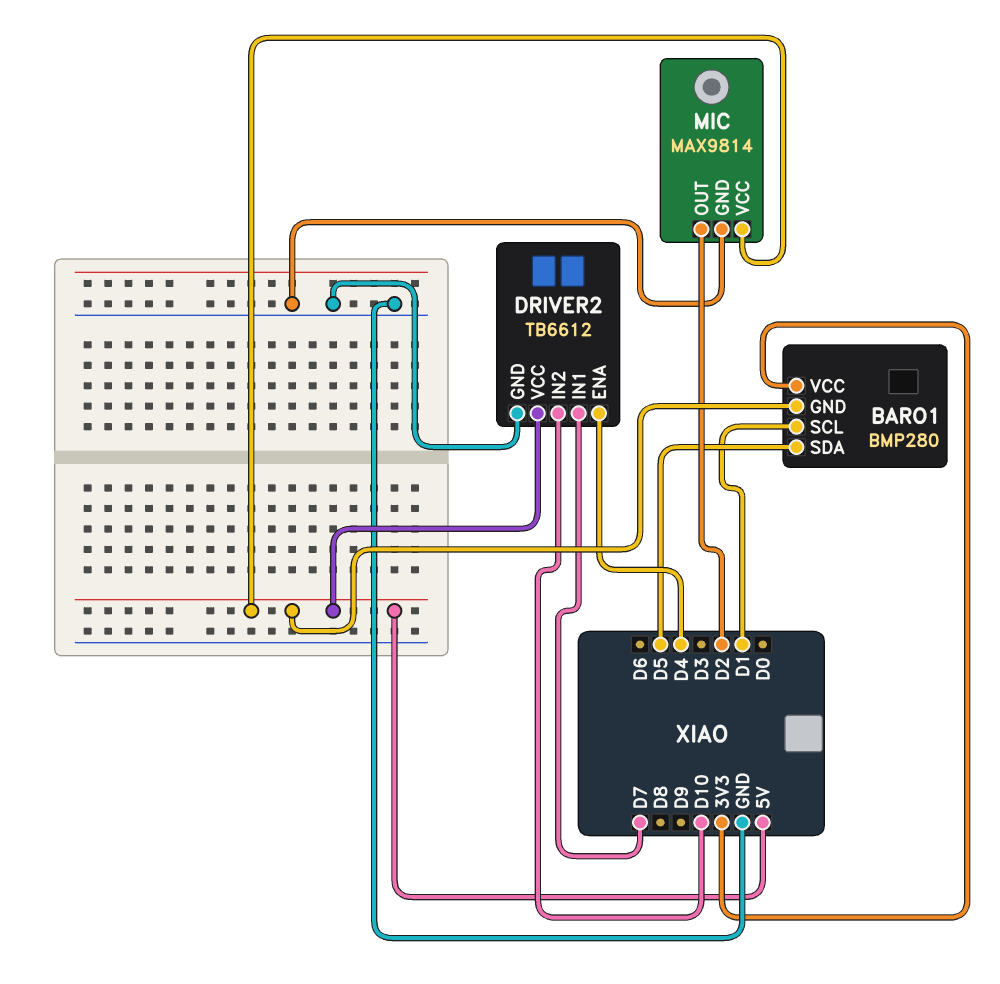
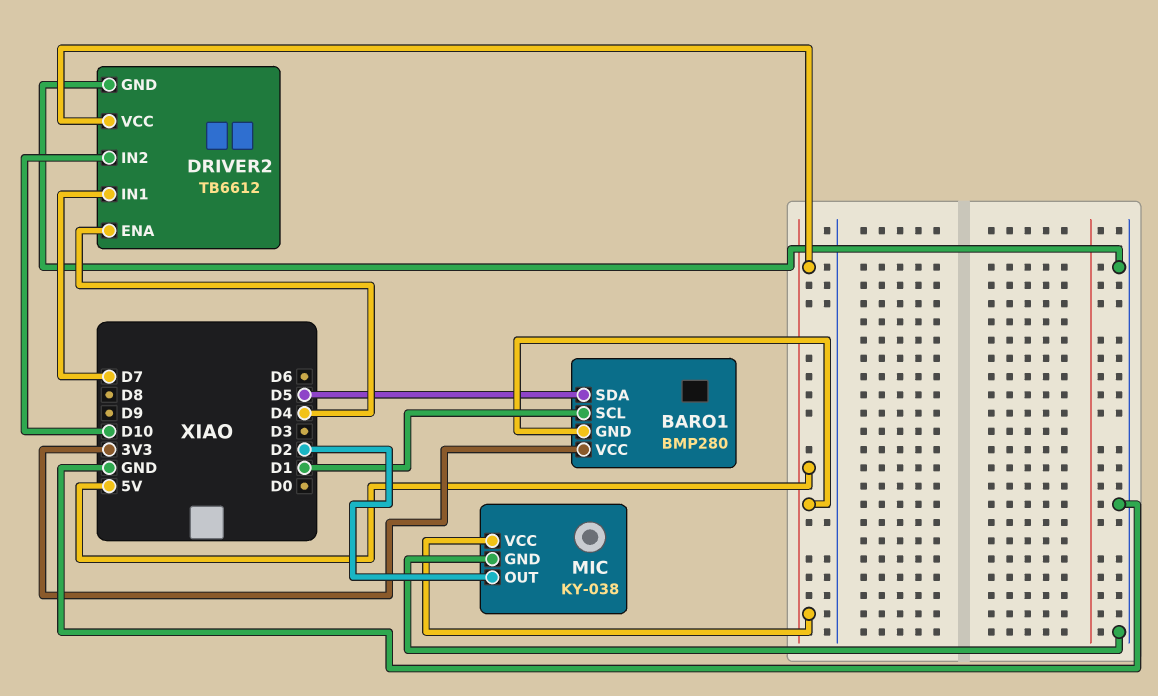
MIC: MAX9814 -> KY-038

